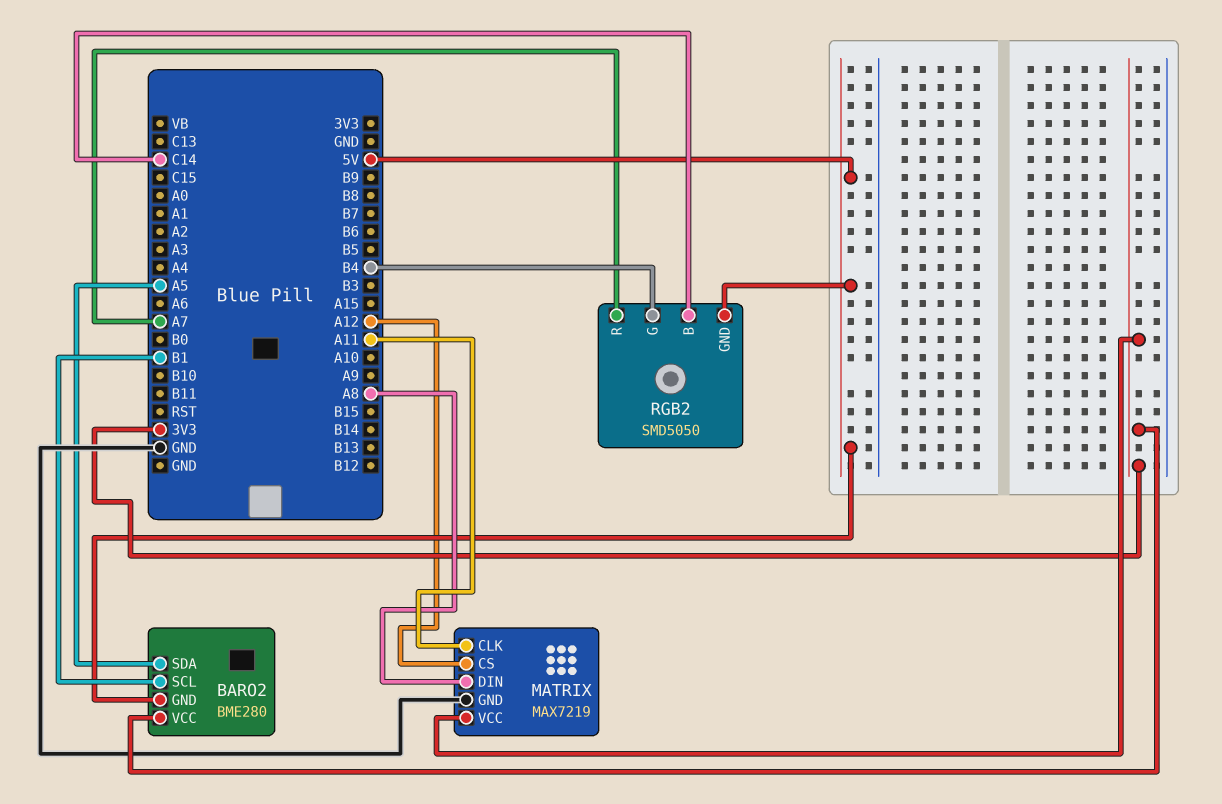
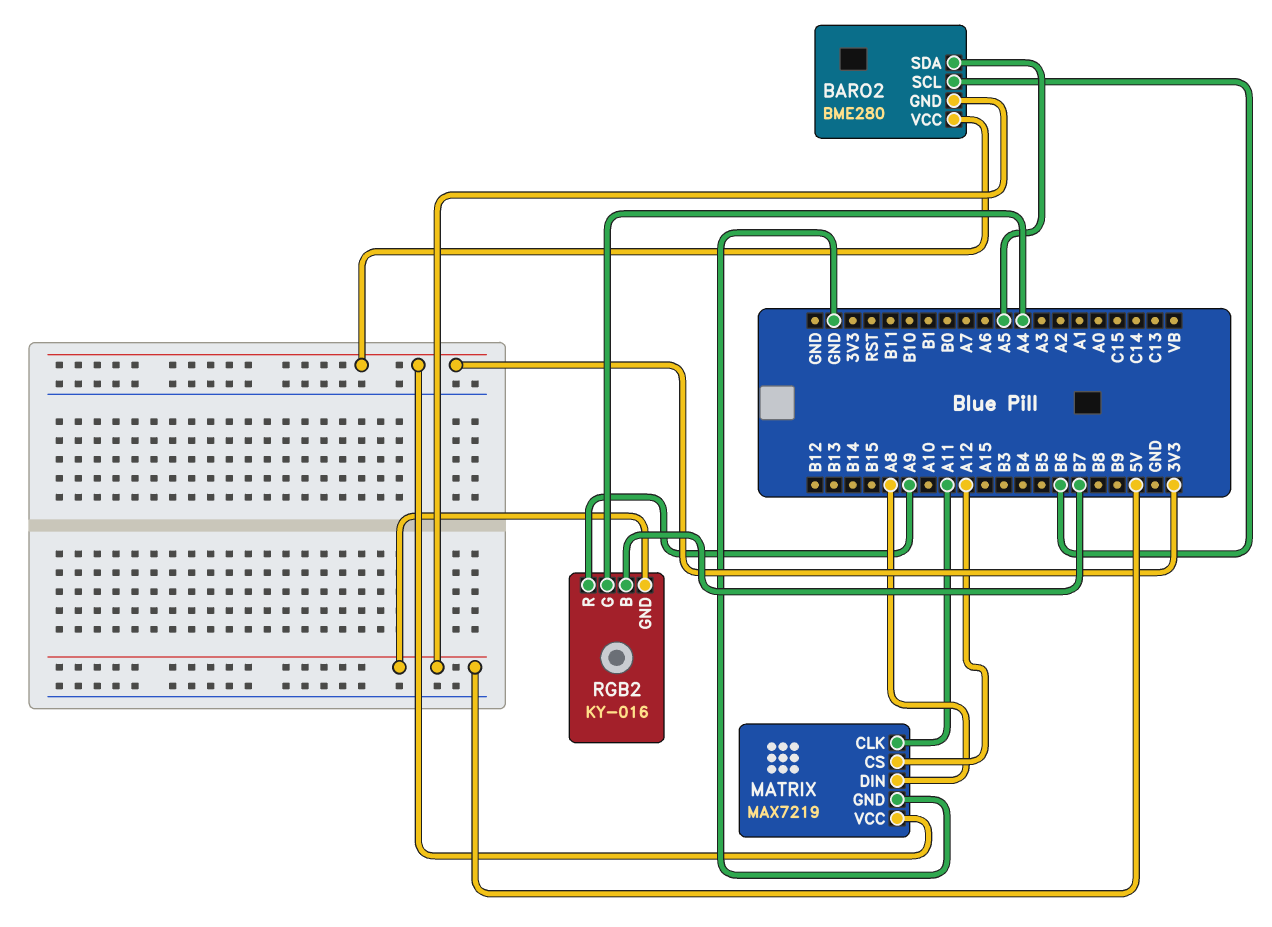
BARO2 pin SCL: B1 -> B6
RGB2: SMD5050 -> KY-016
RGB2 pin B: C14 -> B7
RGB2 pin G: B4 -> A4
RGB2 pin R: A7 -> A9

